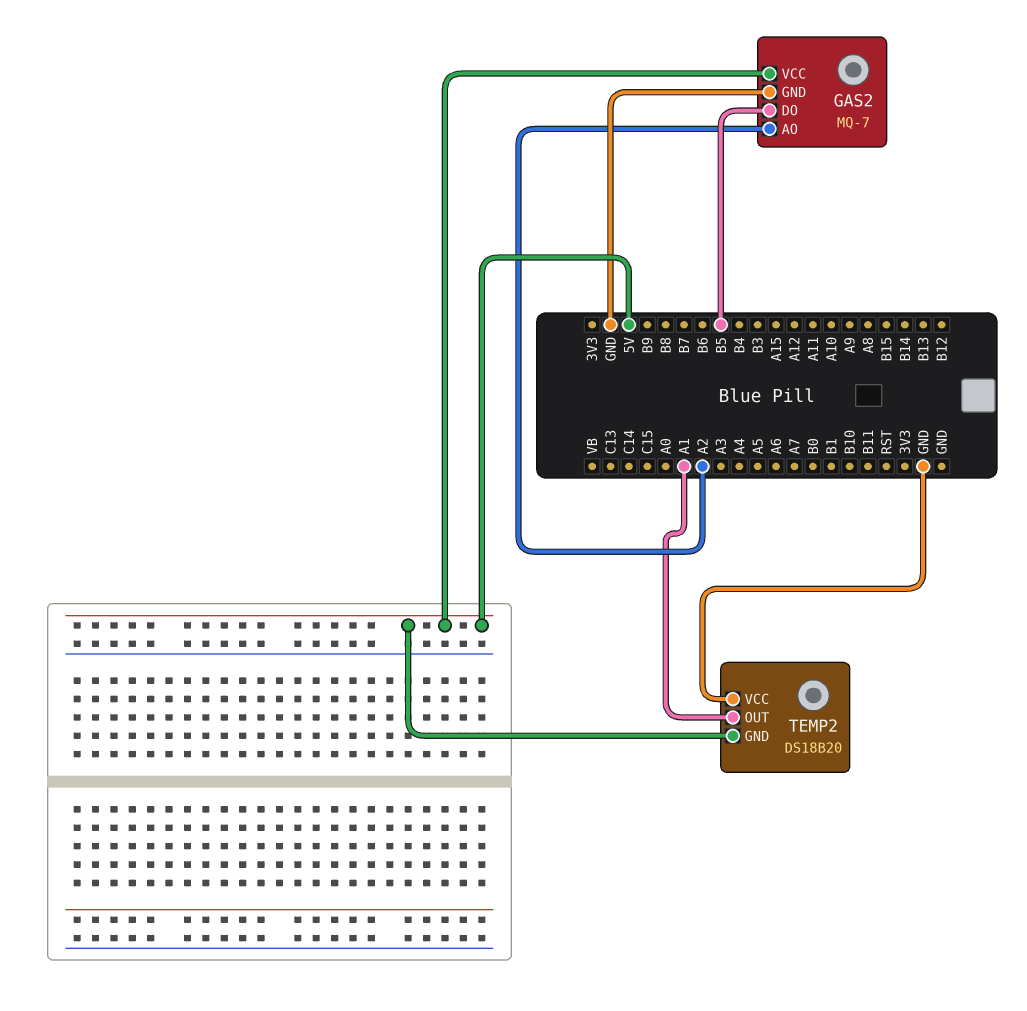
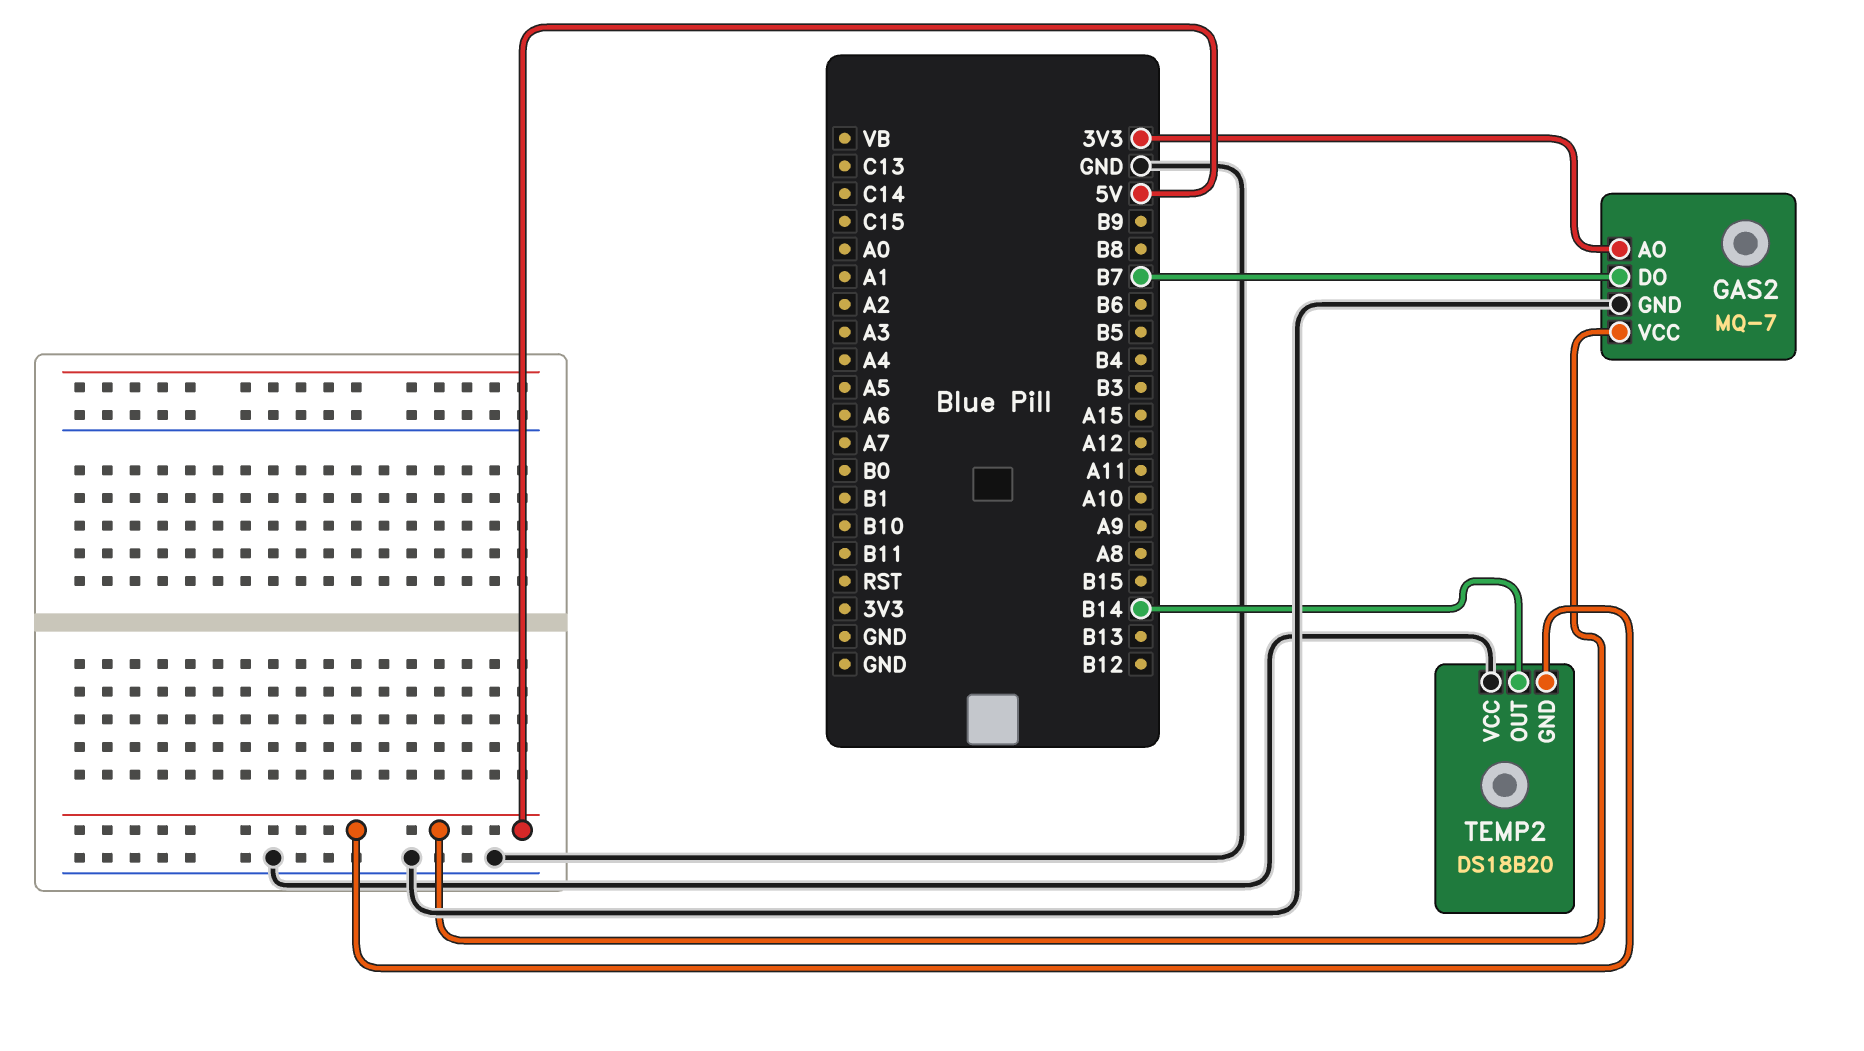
GAS2 pin AO: A2 -> 3V3
GAS2 pin DO: B5 -> B7
TEMP2 pin OUT: A1 -> B14

